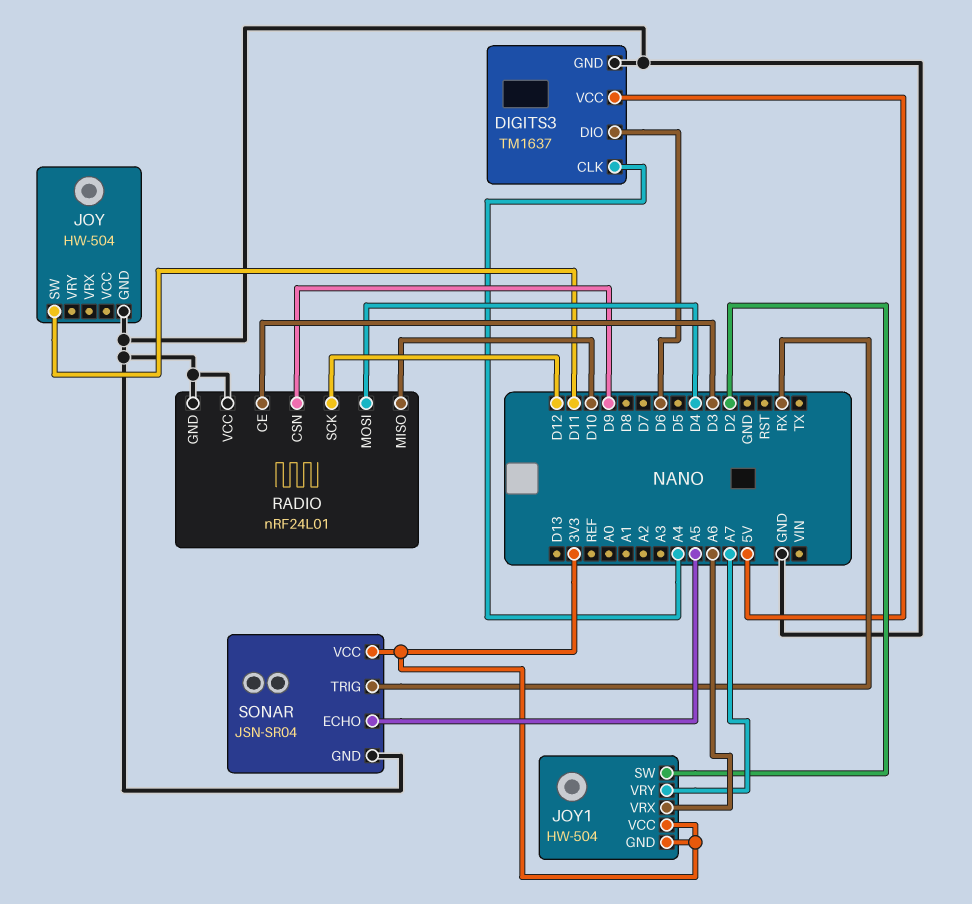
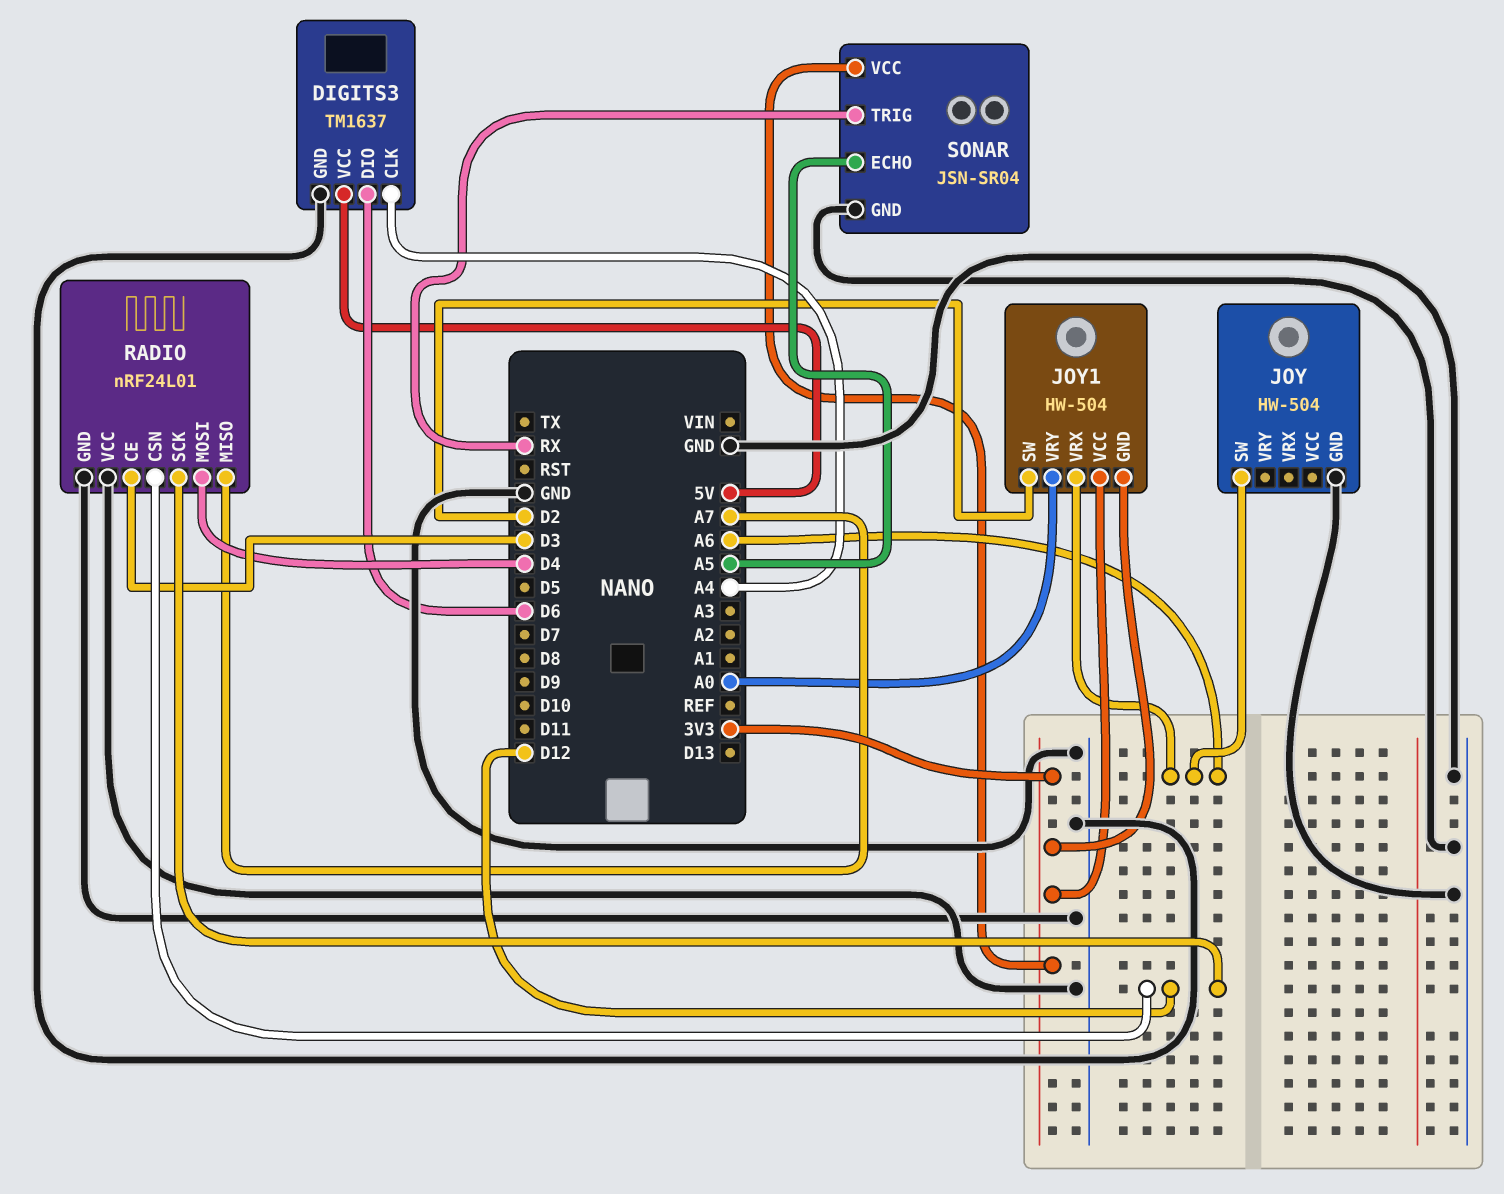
JOY pin SW: D11 -> A6
JOY1 pin VRY: A7 -> A0
RADIO pin CSN: D9 -> D12
RADIO pin MISO: D10 -> A7

